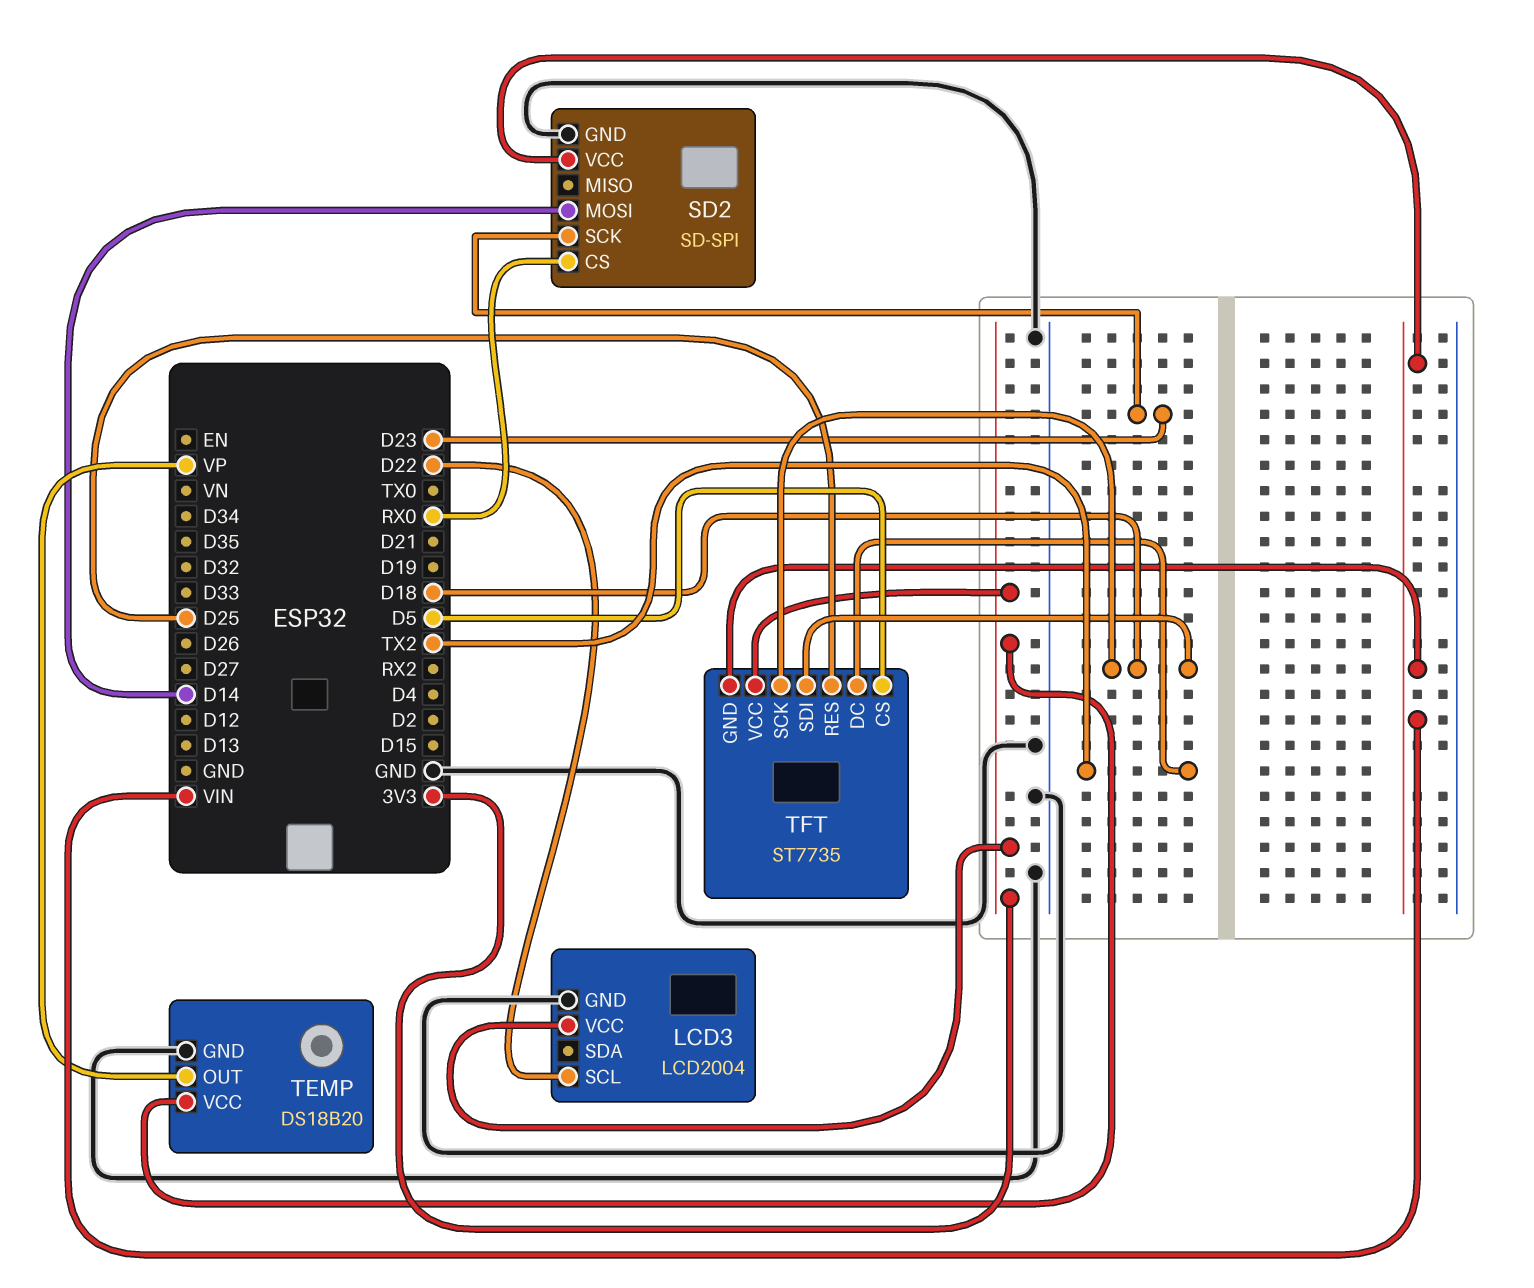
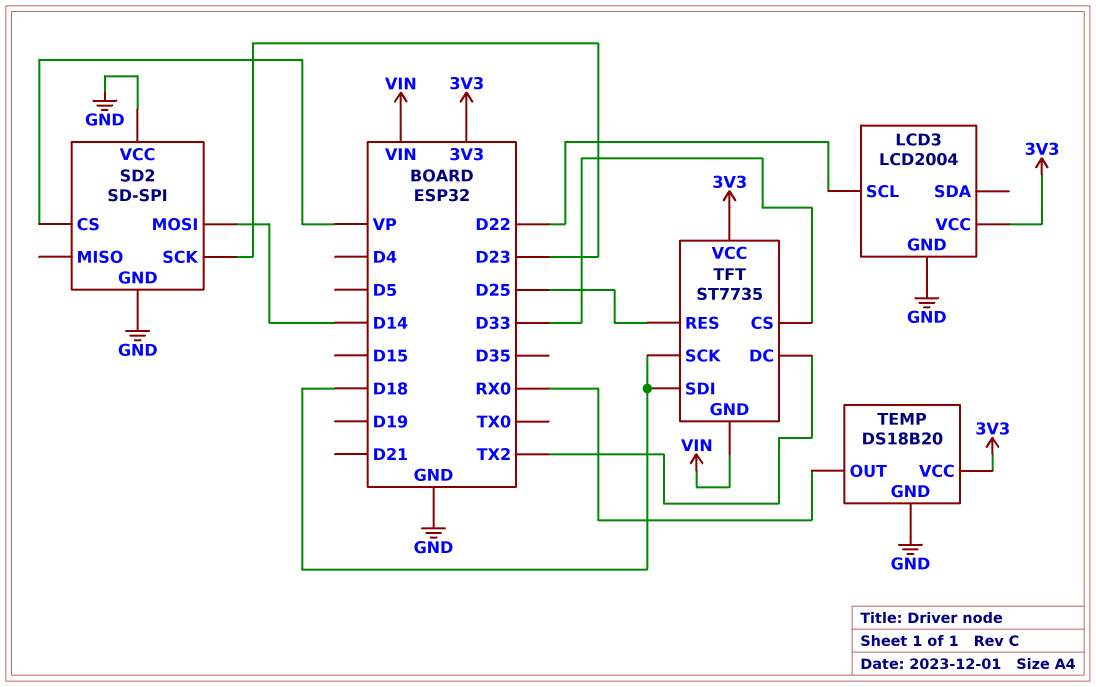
SD2 pin CS: RX0 -> VP
SD2 pin VCC: VIN -> GND
TEMP pin OUT: VP -> RX0
TFT pin CS: D5 -> D33

